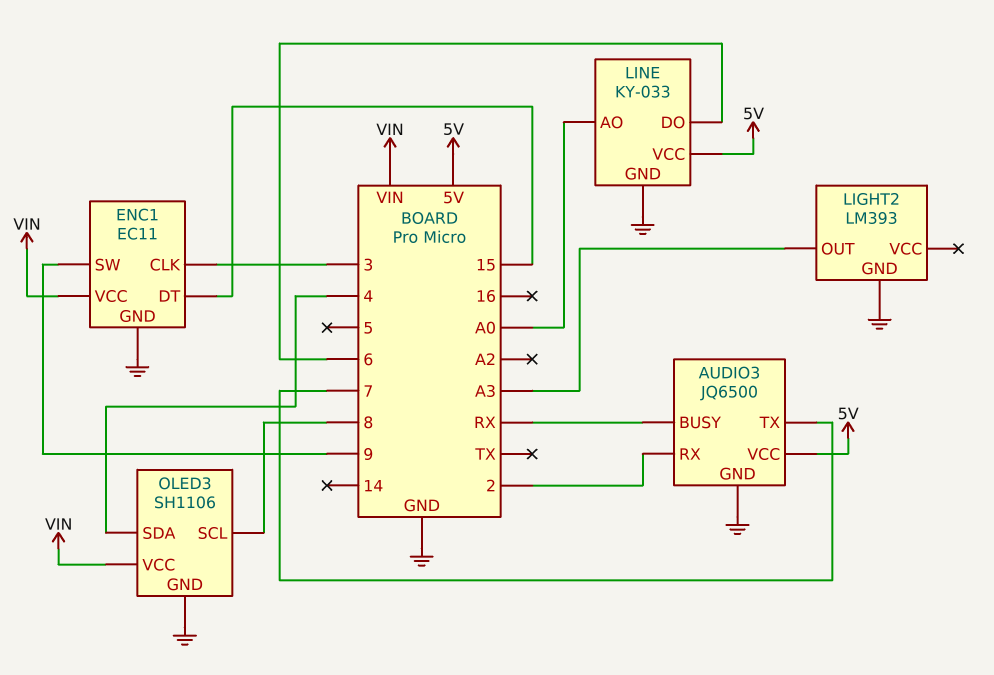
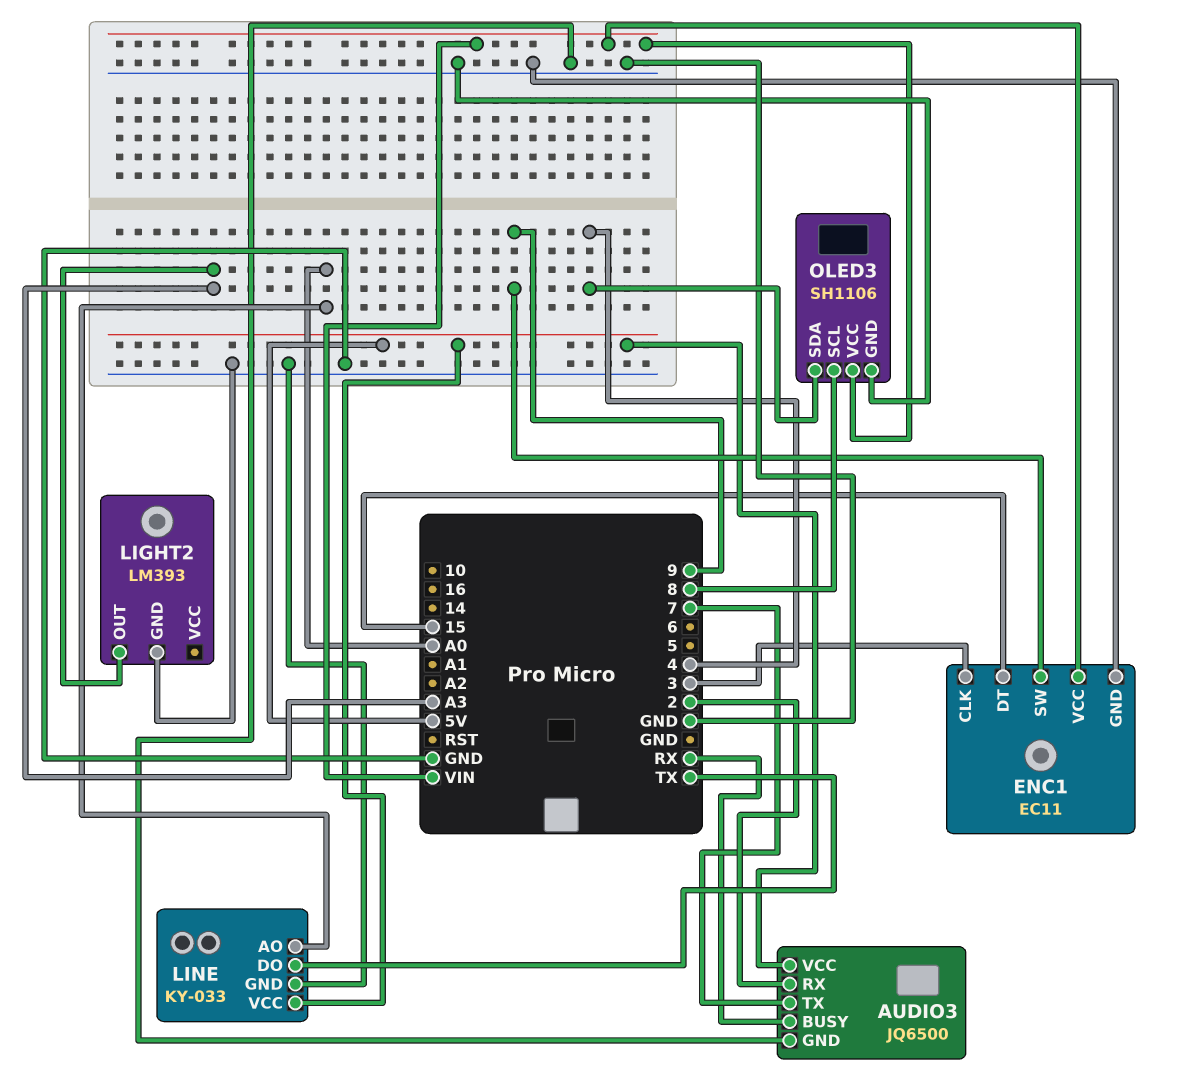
LINE pin DO: 6 -> TX

